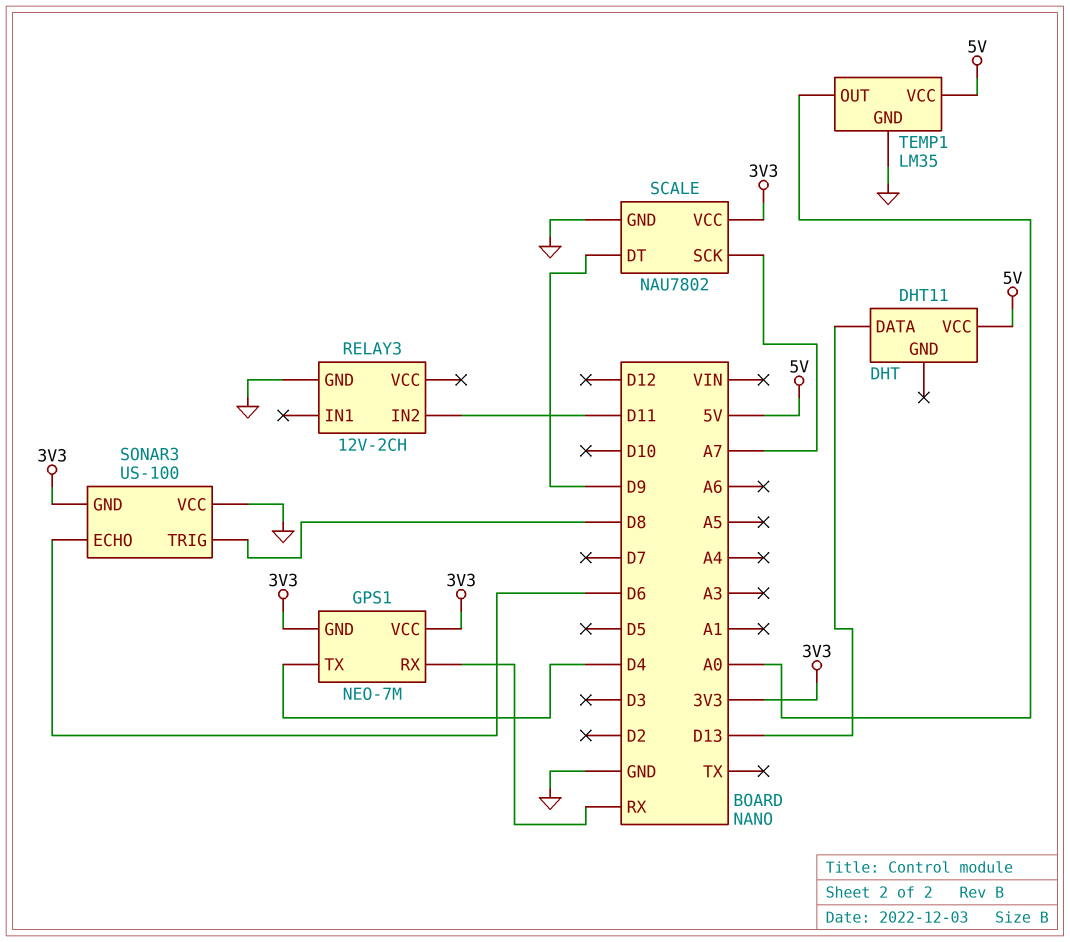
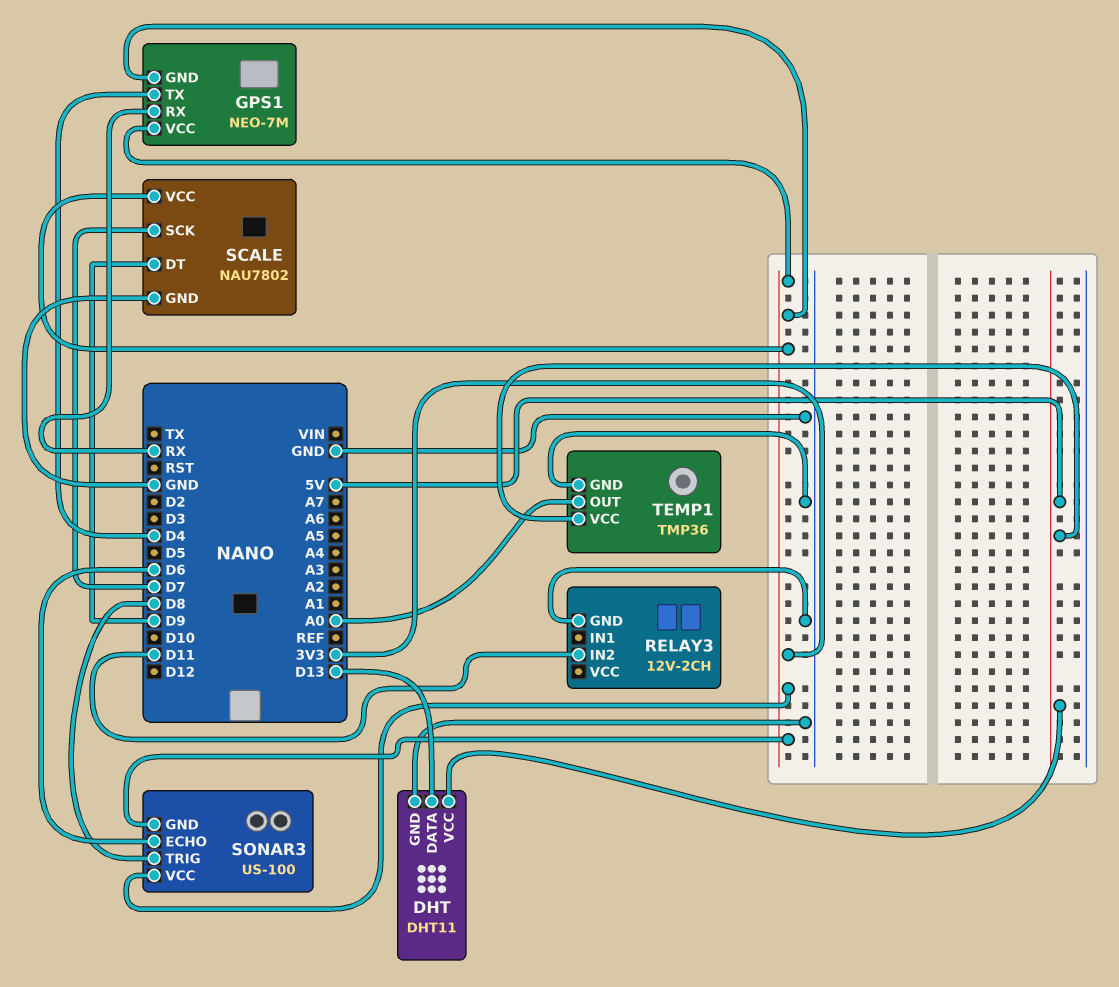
DHT pin GND: none -> GND
SCALE pin SCK: A7 -> D7
SONAR3 pin VCC: GND -> 3V3
TEMP1: LM35 -> TMP36

